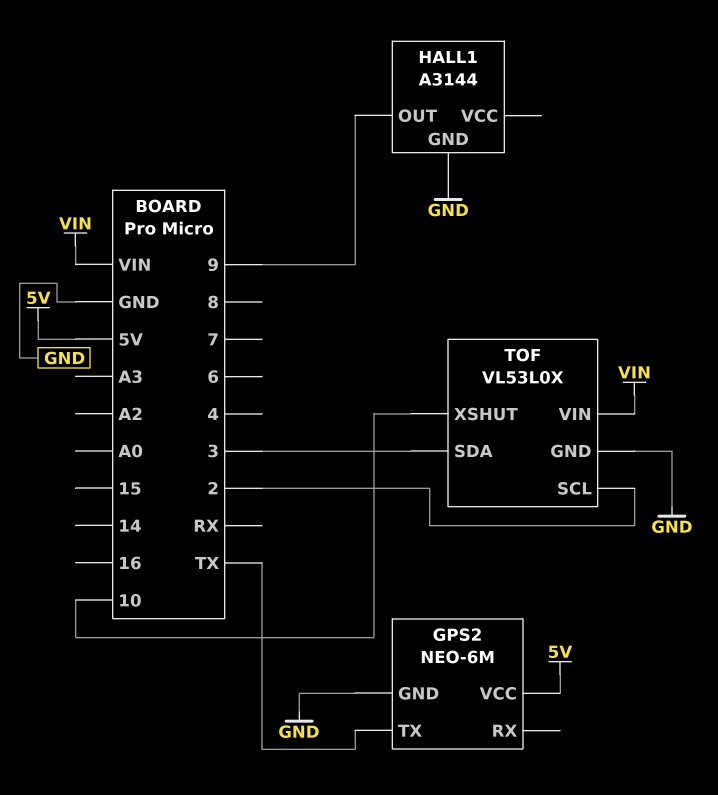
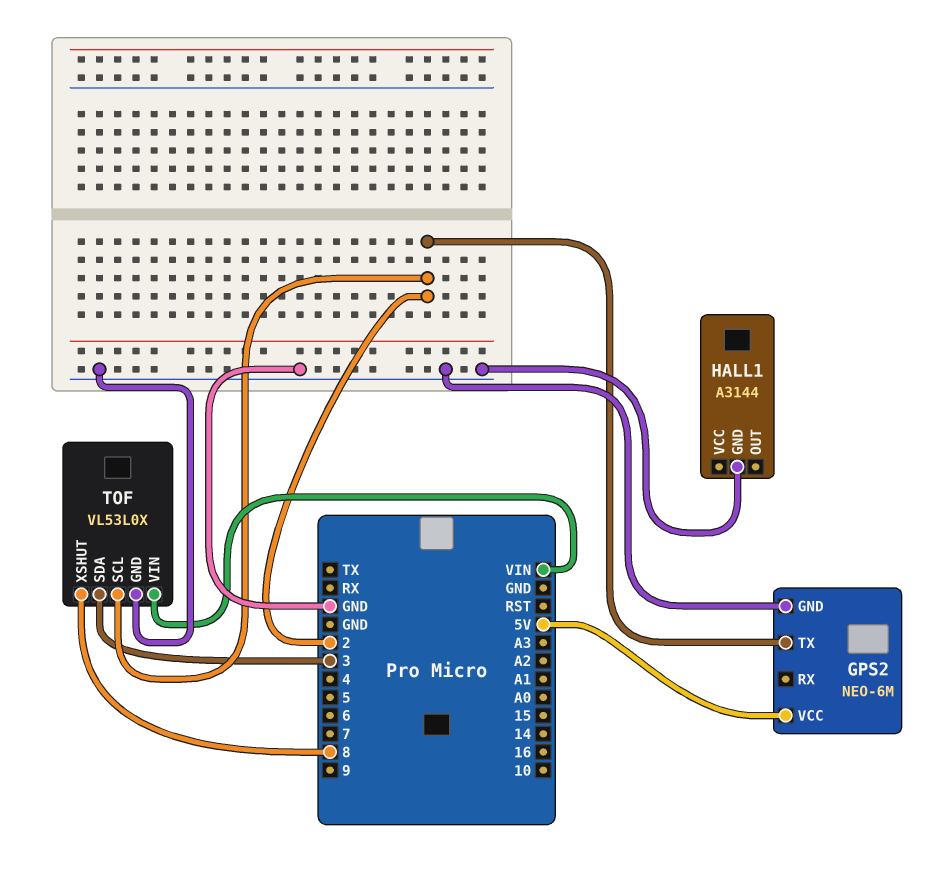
GPS2 pin TX: TX -> 2
HALL1 pin OUT: 9 -> none
TOF pin XSHUT: 10 -> 8

